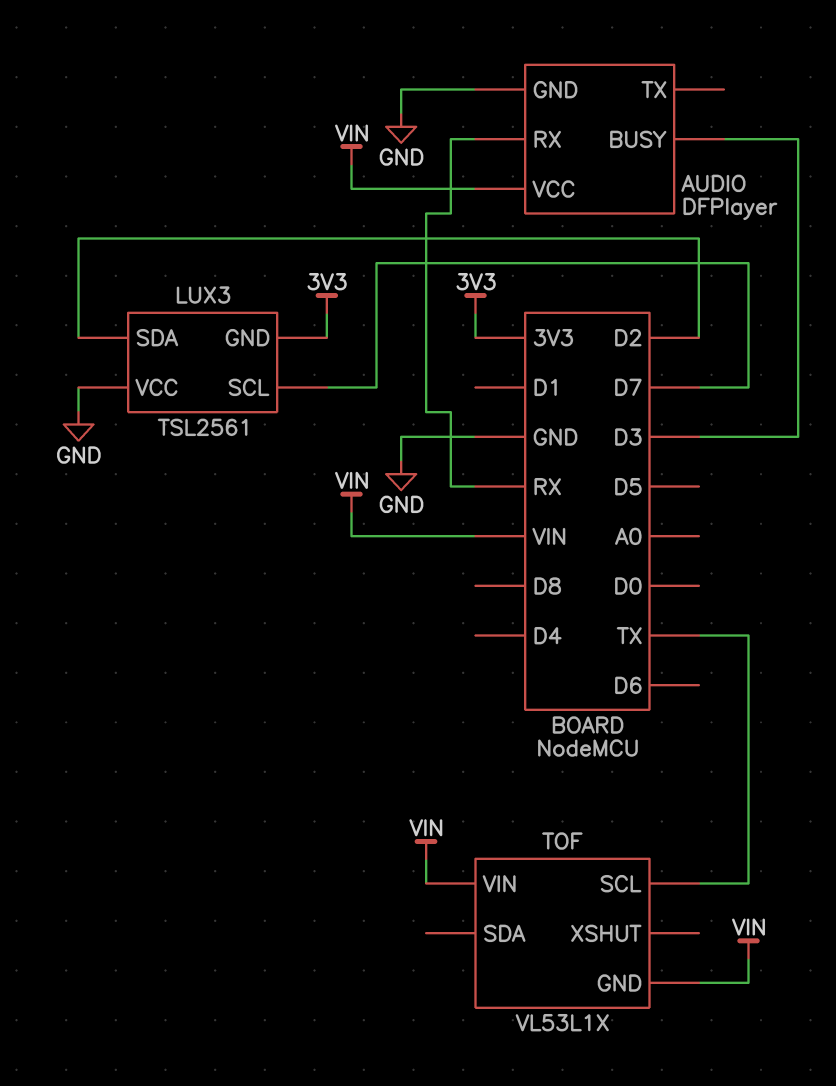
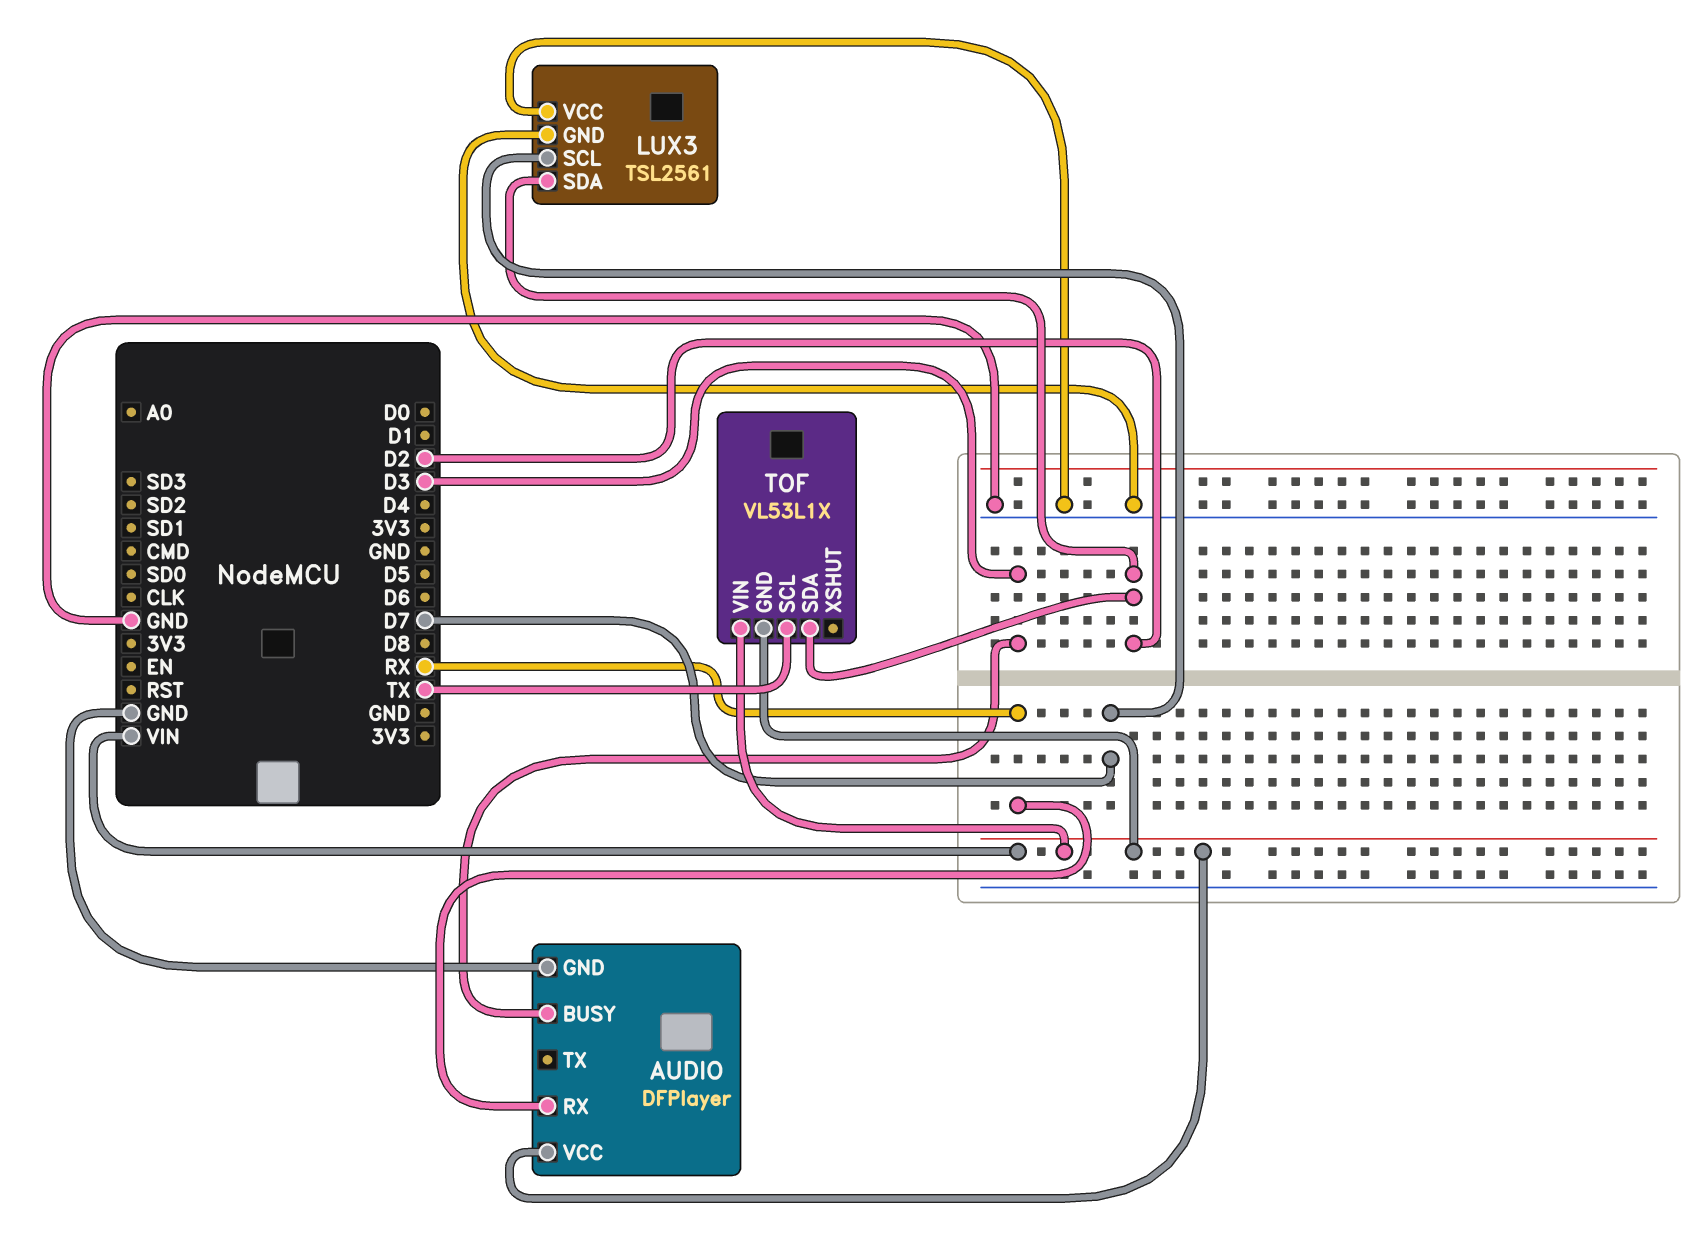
LUX3 pin GND: 3V3 -> GND
TOF pin SDA: none -> D2

